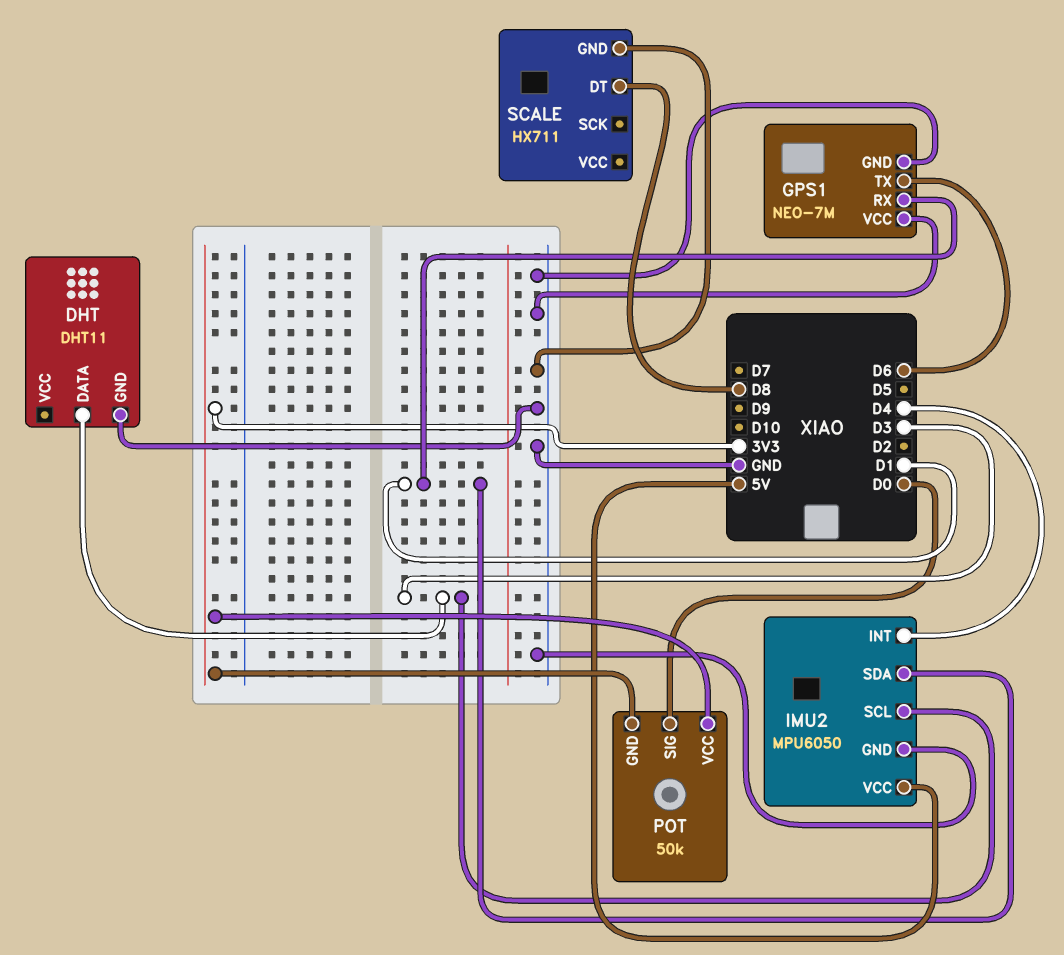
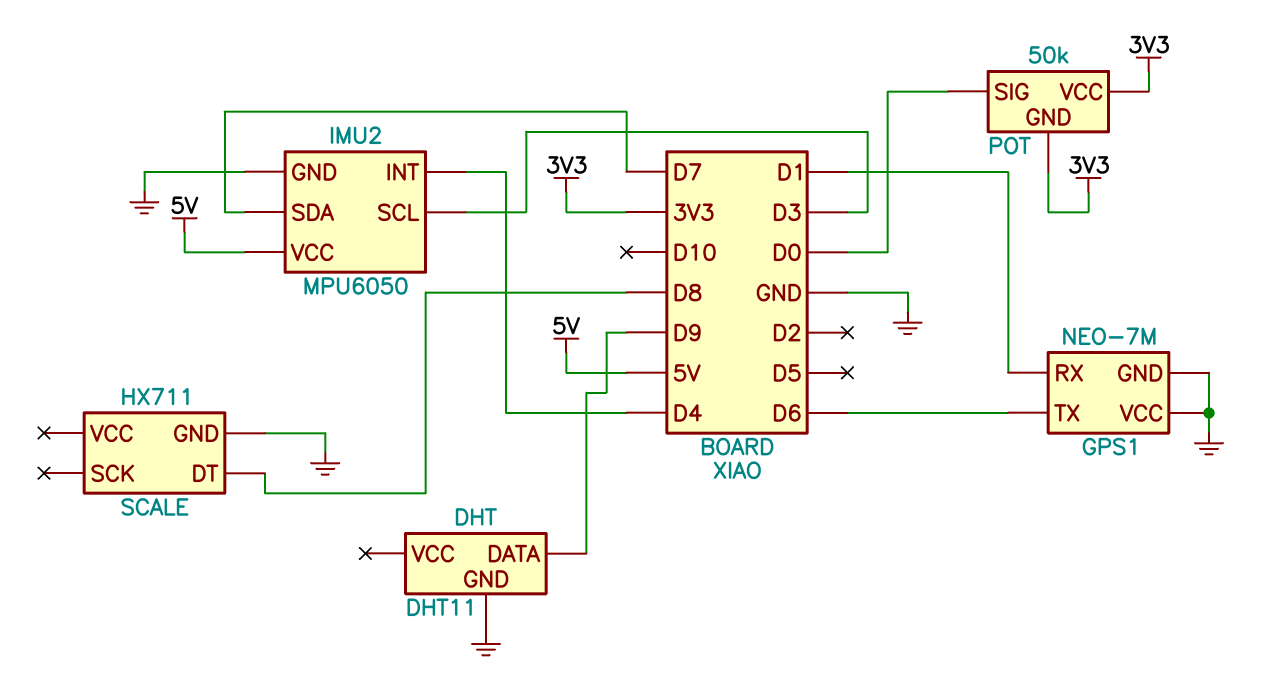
DHT pin DATA: D3 -> D9
IMU2 pin SDA: D1 -> D7

